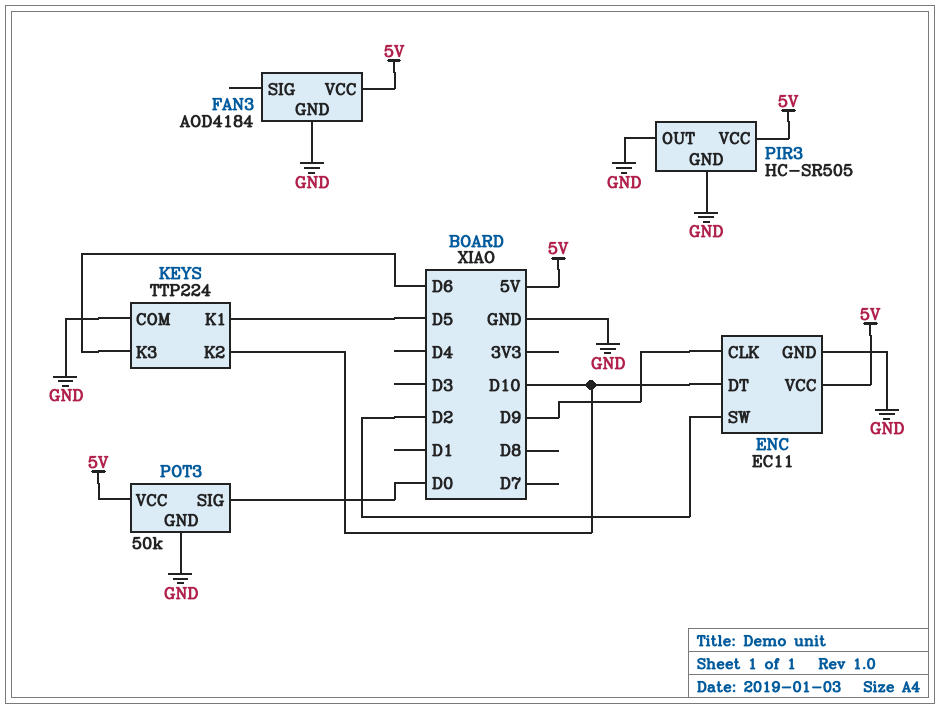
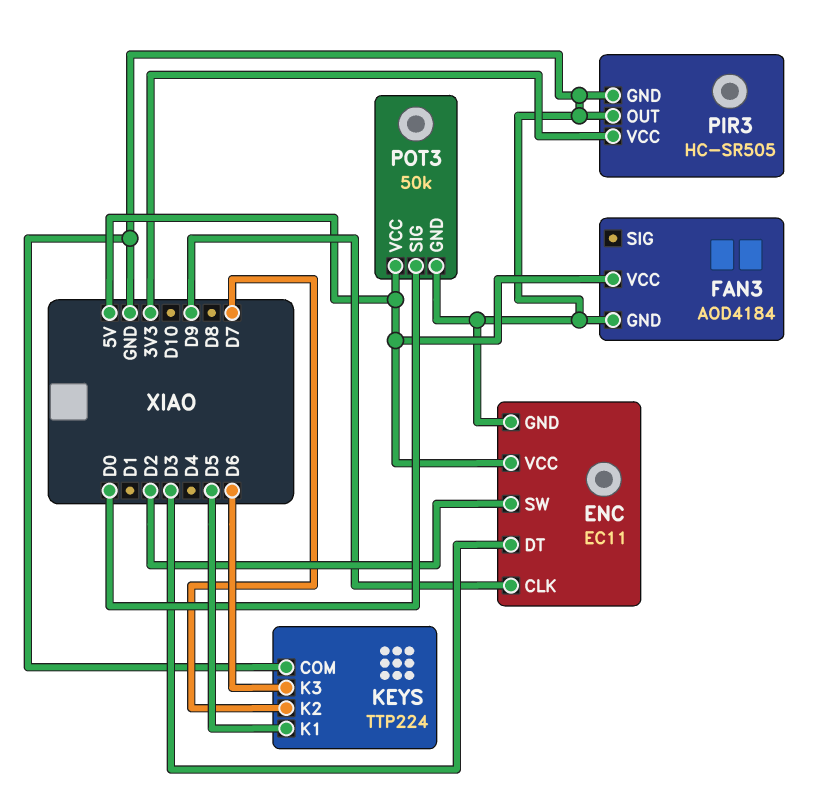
ENC pin DT: D10 -> D3
KEYS pin K2: D10 -> D7
PIR3 pin VCC: 5V -> 3V3

